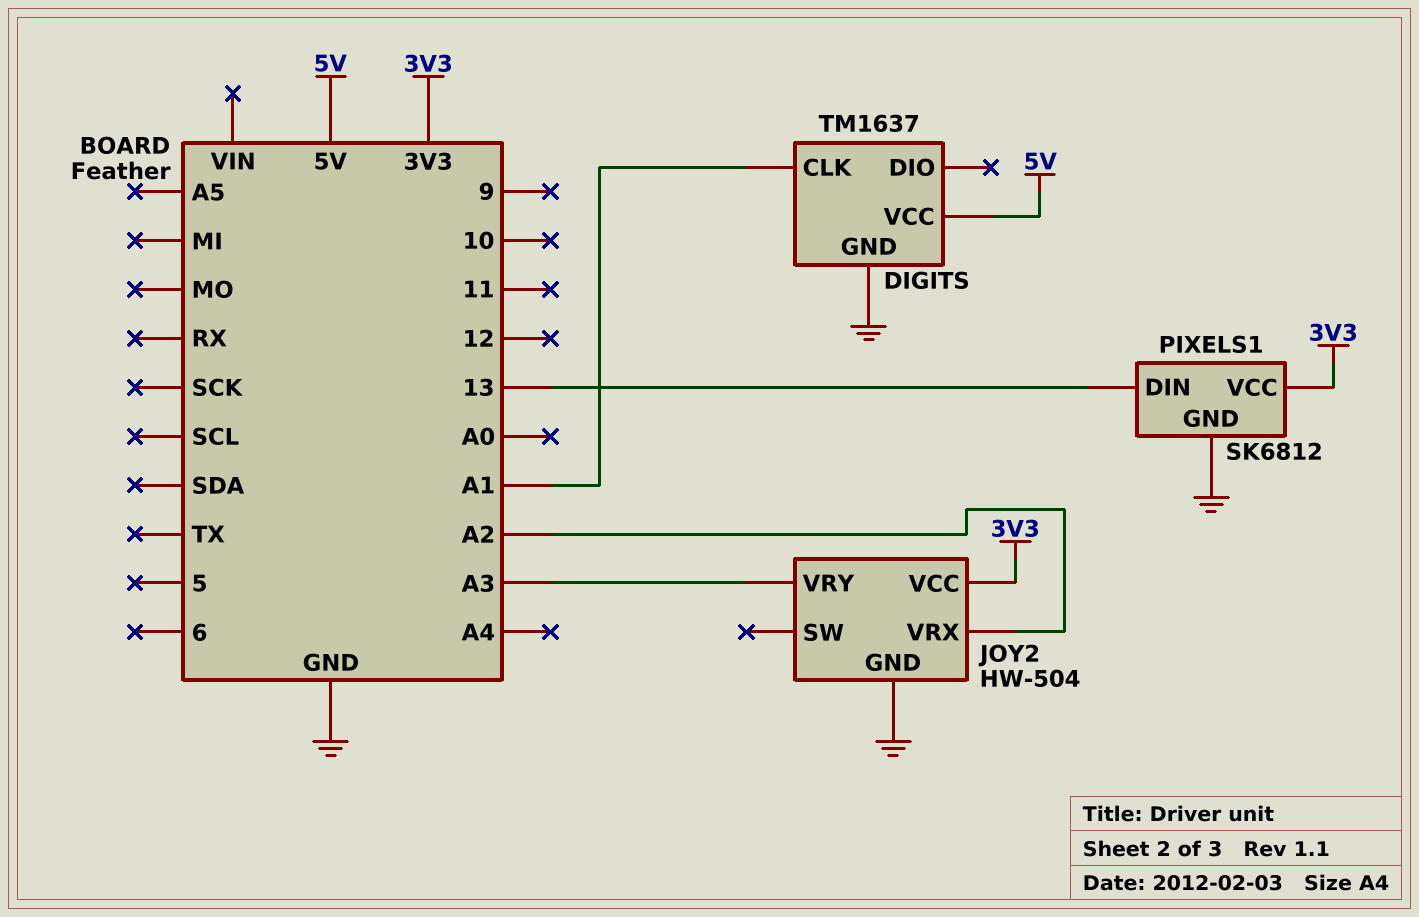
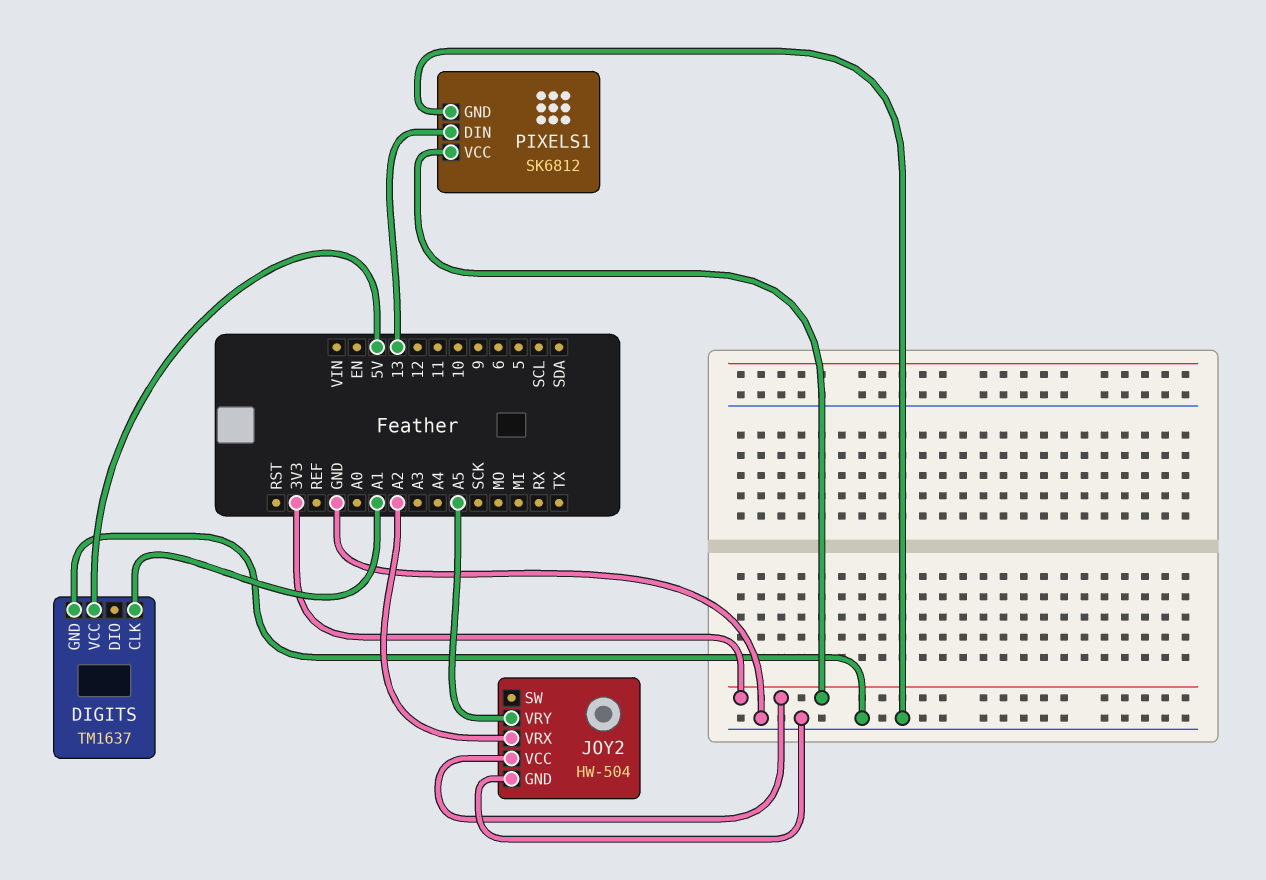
JOY2 pin VRY: A3 -> A5

